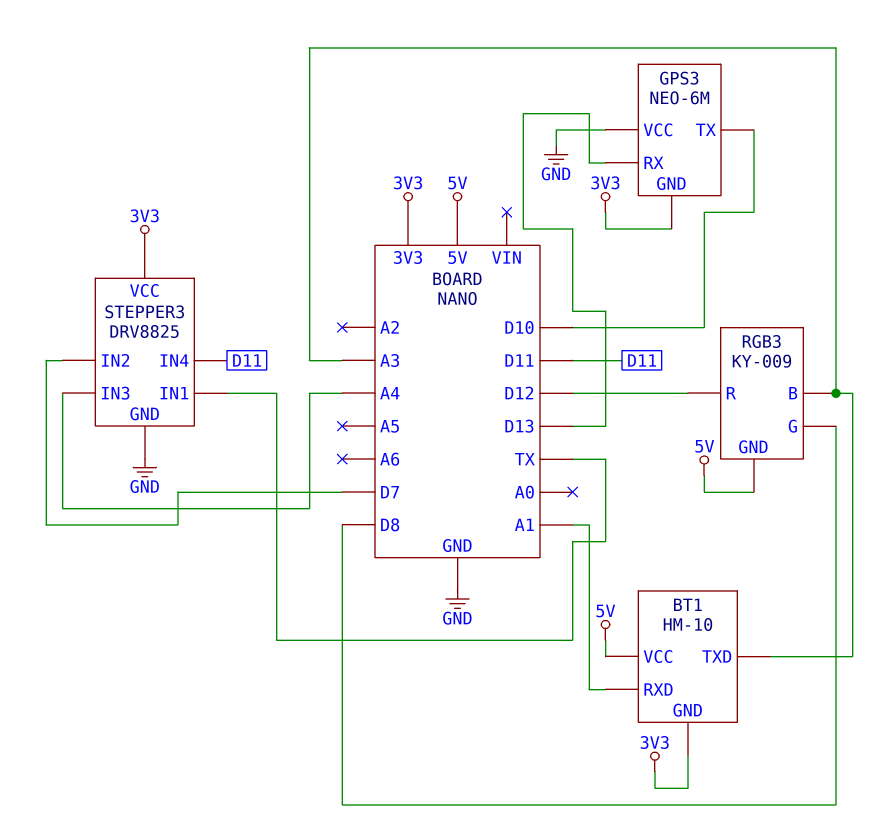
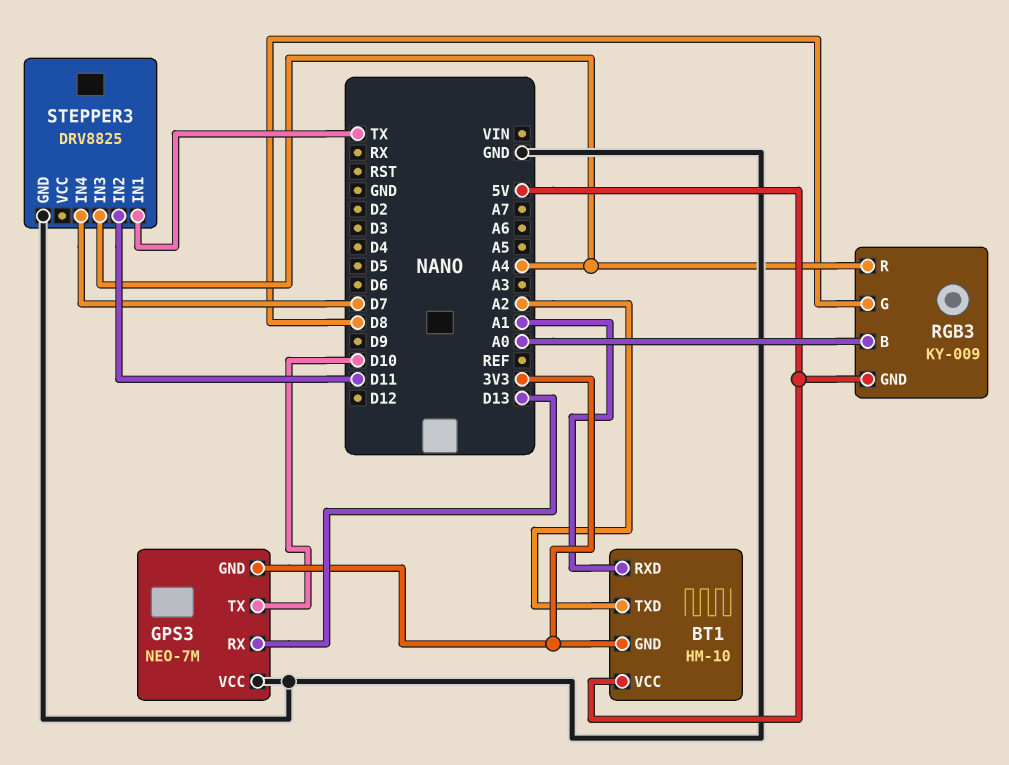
BT1 pin TXD: A3 -> A2
GPS3: NEO-6M -> NEO-7M
RGB3 pin B: A3 -> A0
RGB3 pin R: D12 -> A4
STEPPER3 pin IN2: D7 -> D11
STEPPER3 pin IN4: D11 -> D7
STEPPER3 pin VCC: 3V3 -> none

